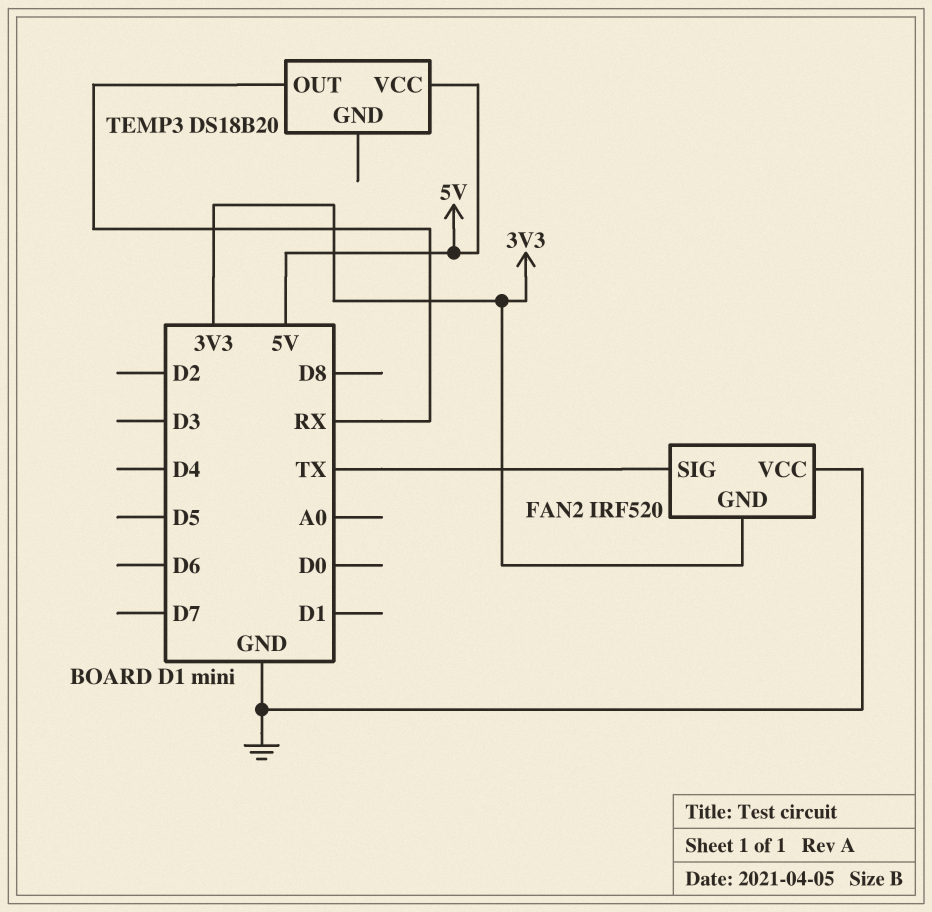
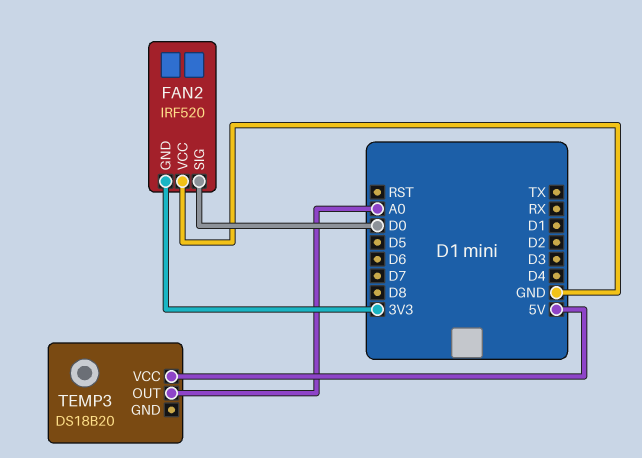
FAN2 pin SIG: TX -> D0
TEMP3 pin OUT: RX -> A0

